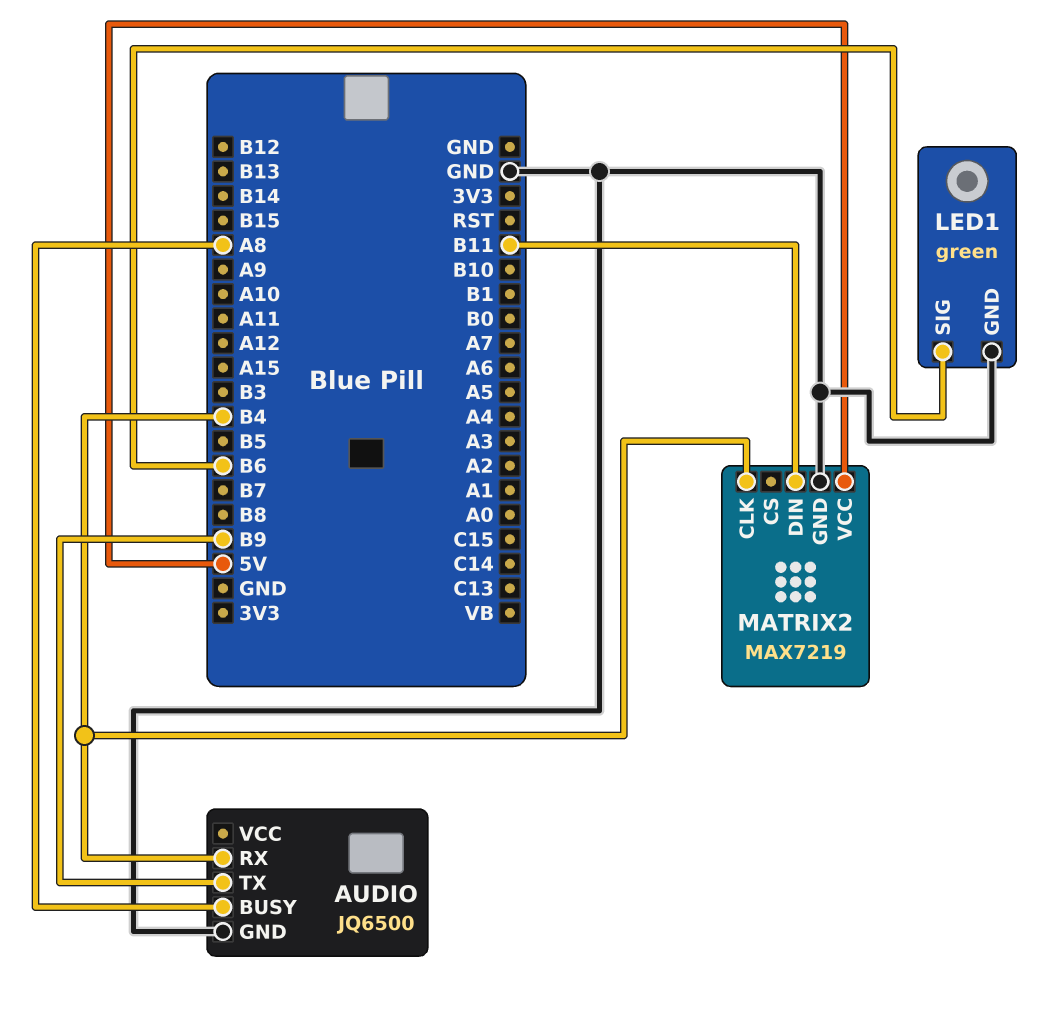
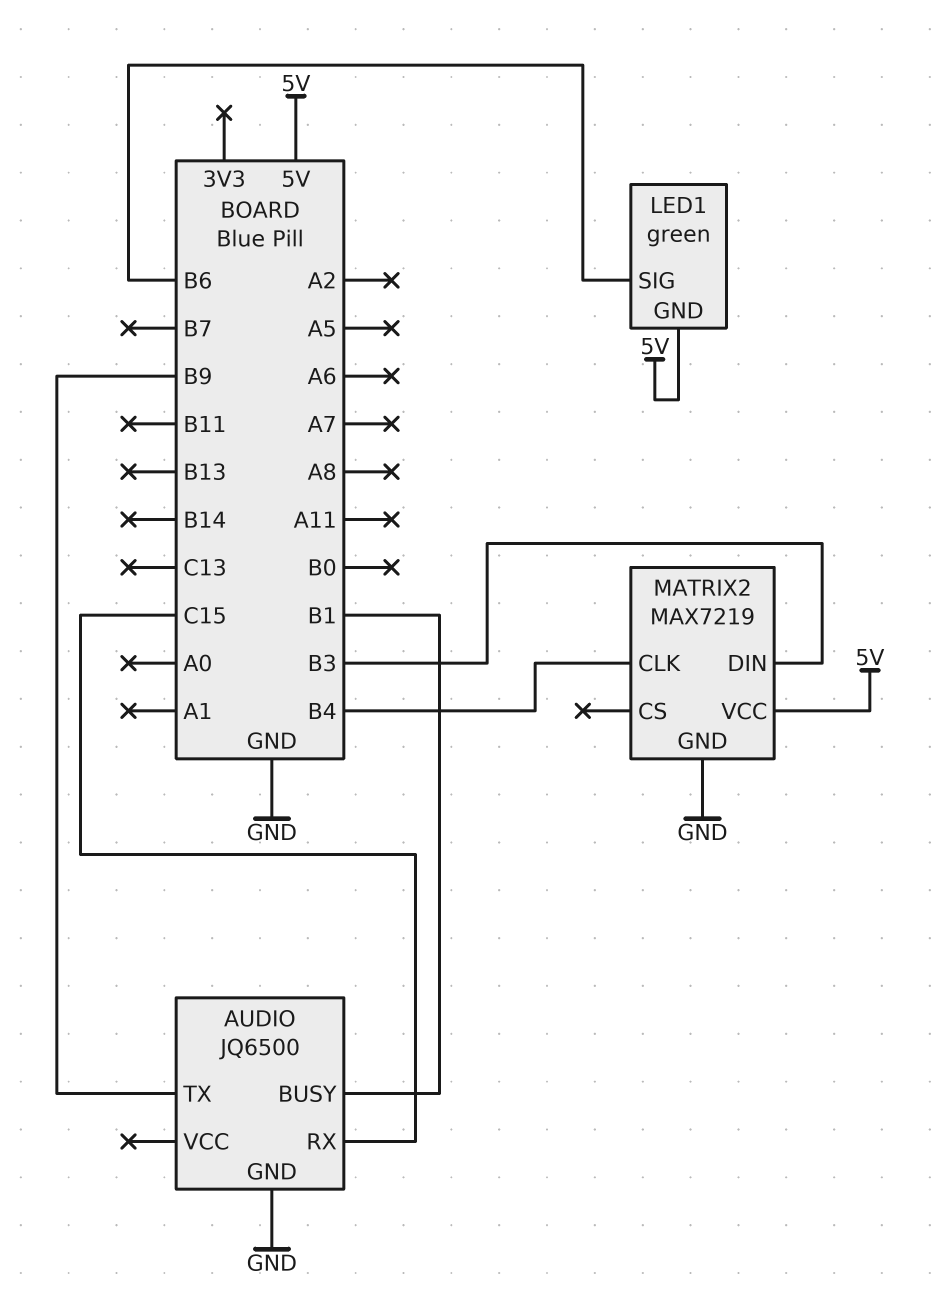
AUDIO pin BUSY: A8 -> B1
AUDIO pin RX: B4 -> C15
LED1 pin GND: GND -> 5V
MATRIX2 pin DIN: B11 -> B3

